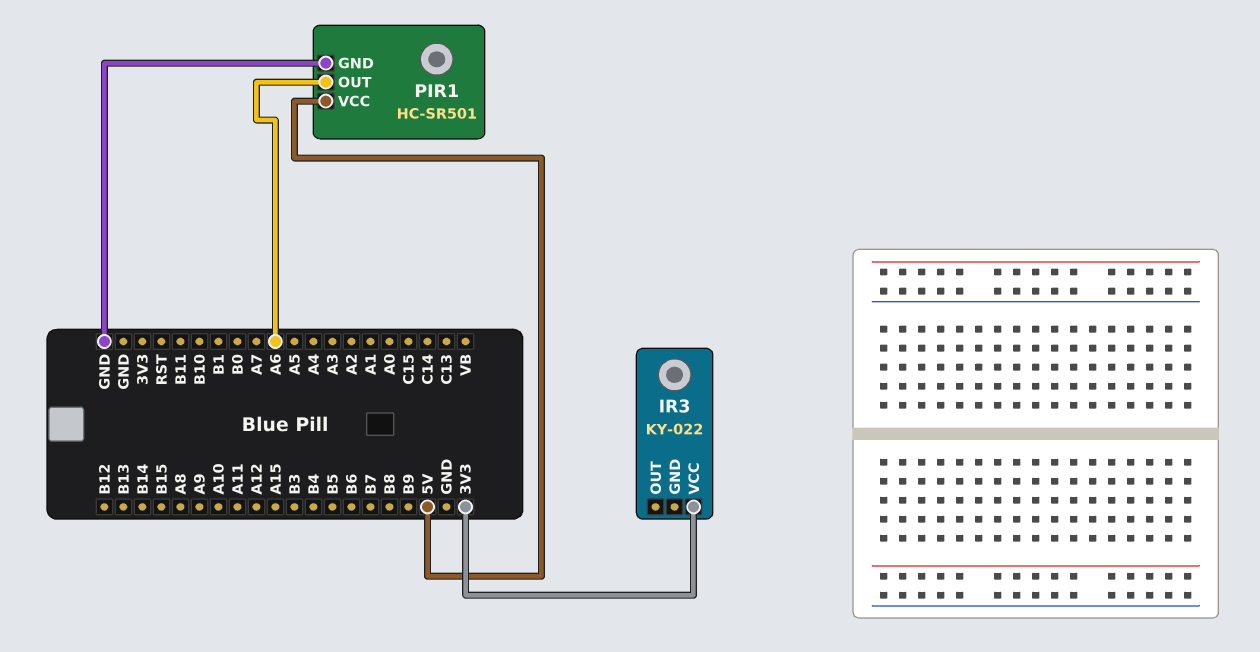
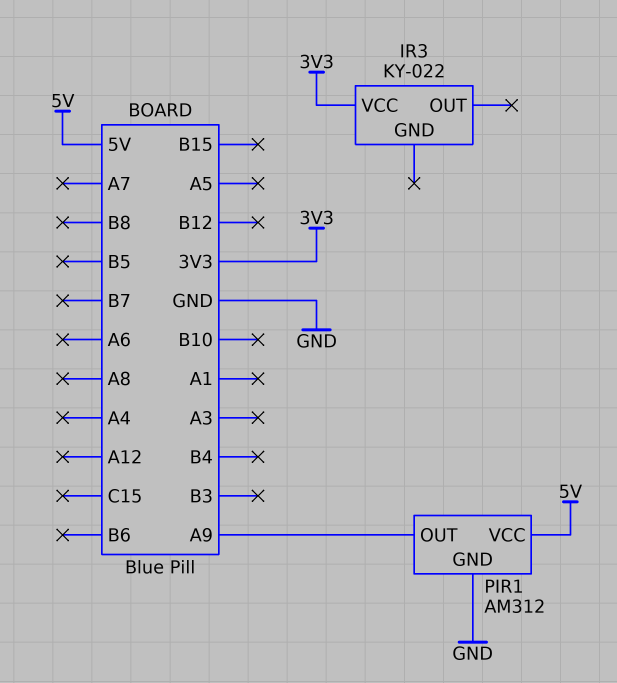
PIR1: HC-SR501 -> AM312
PIR1 pin OUT: A6 -> A9

